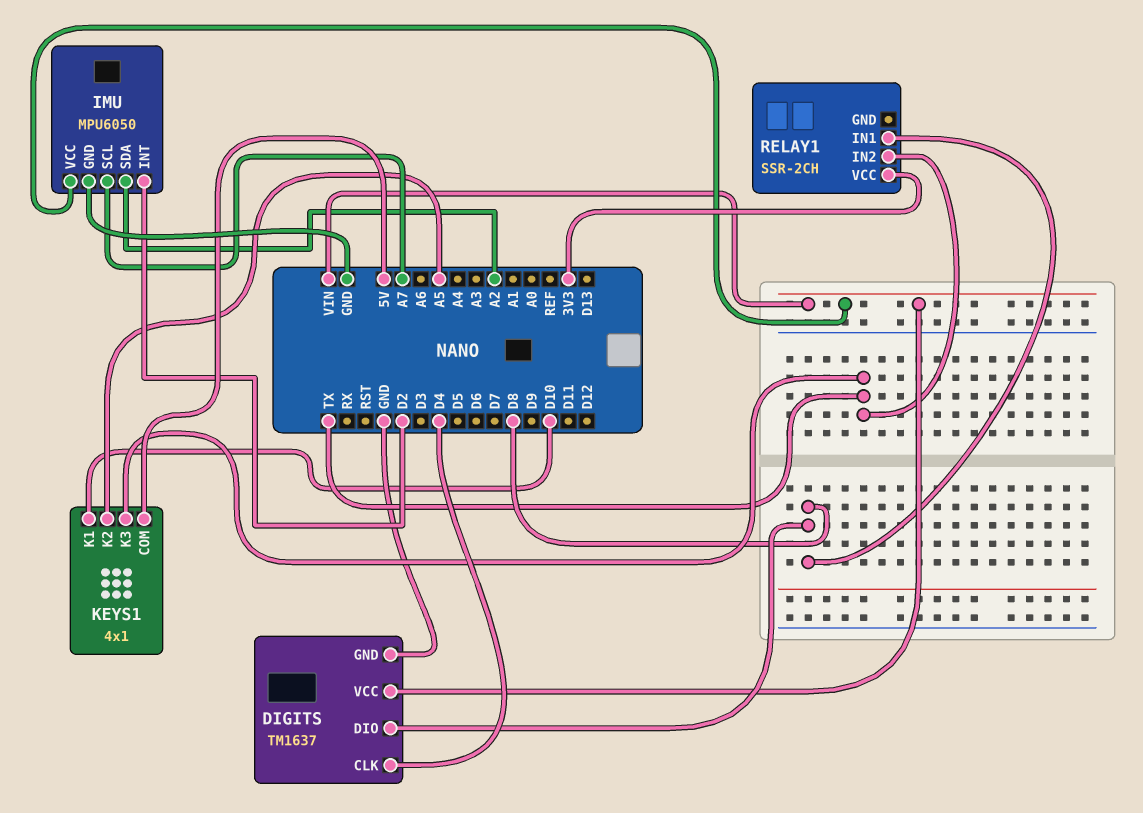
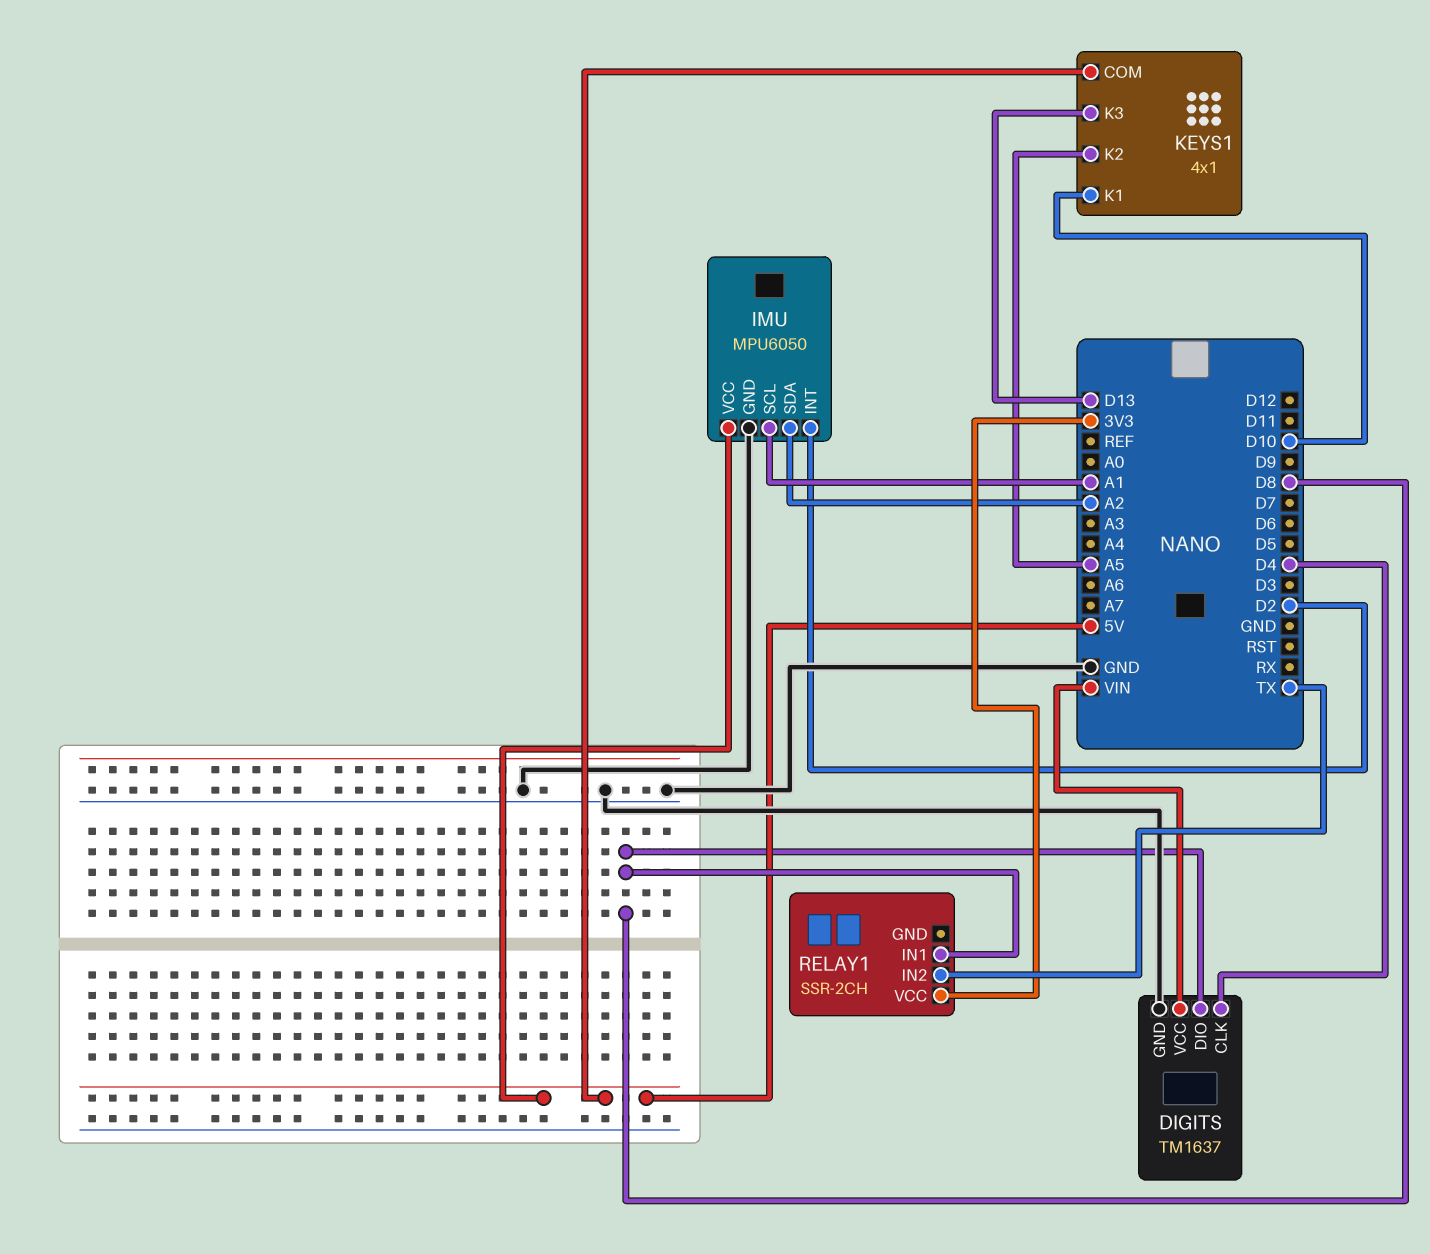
IMU pin SCL: A7 -> A1
IMU pin VCC: VIN -> 5V
KEYS1 pin K3: TX -> D13

